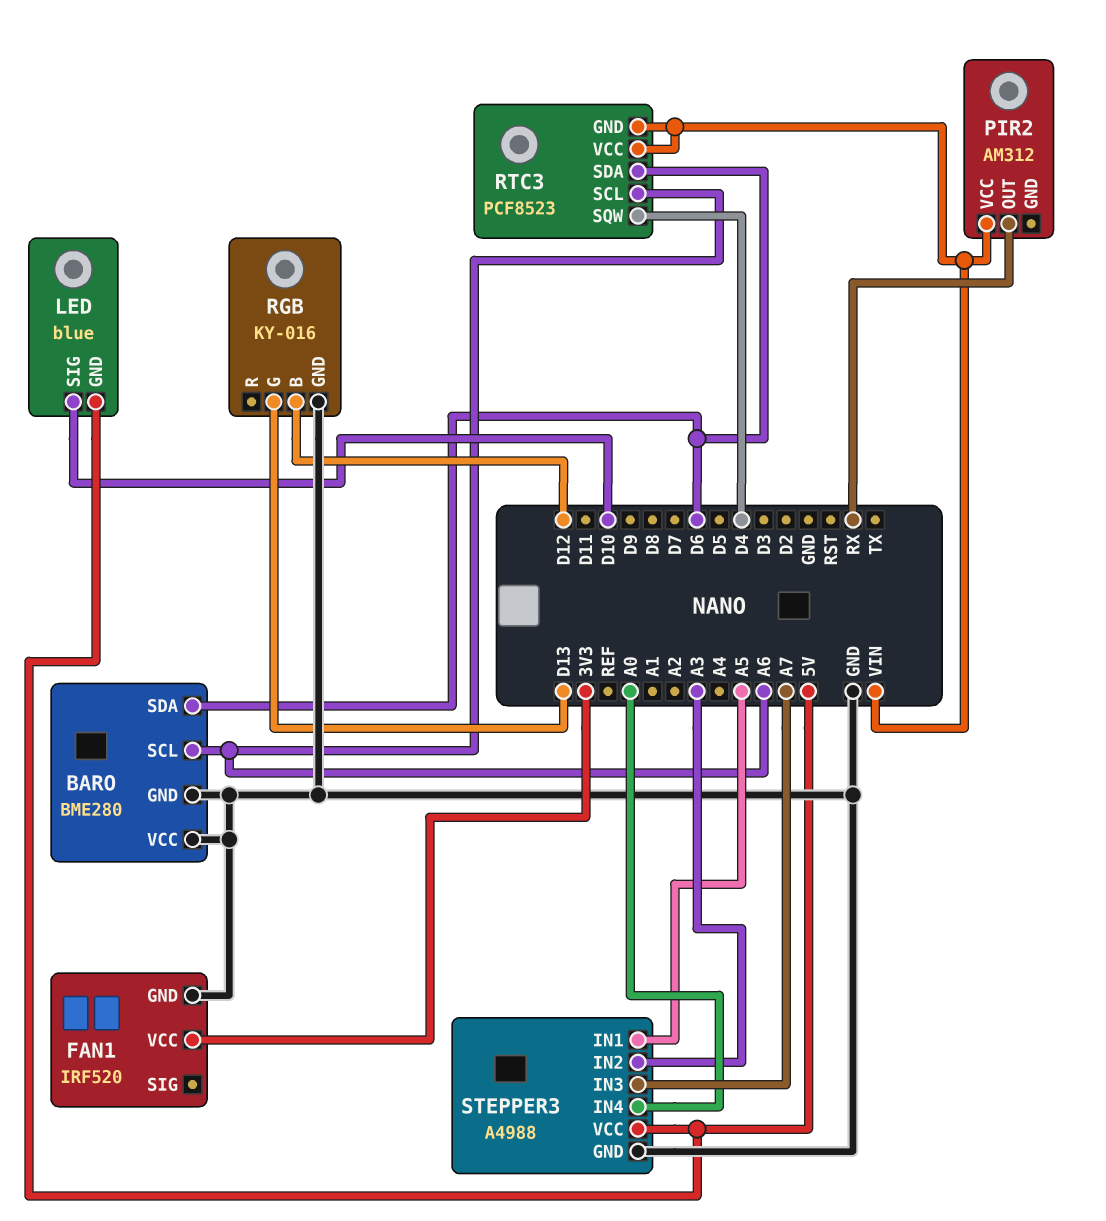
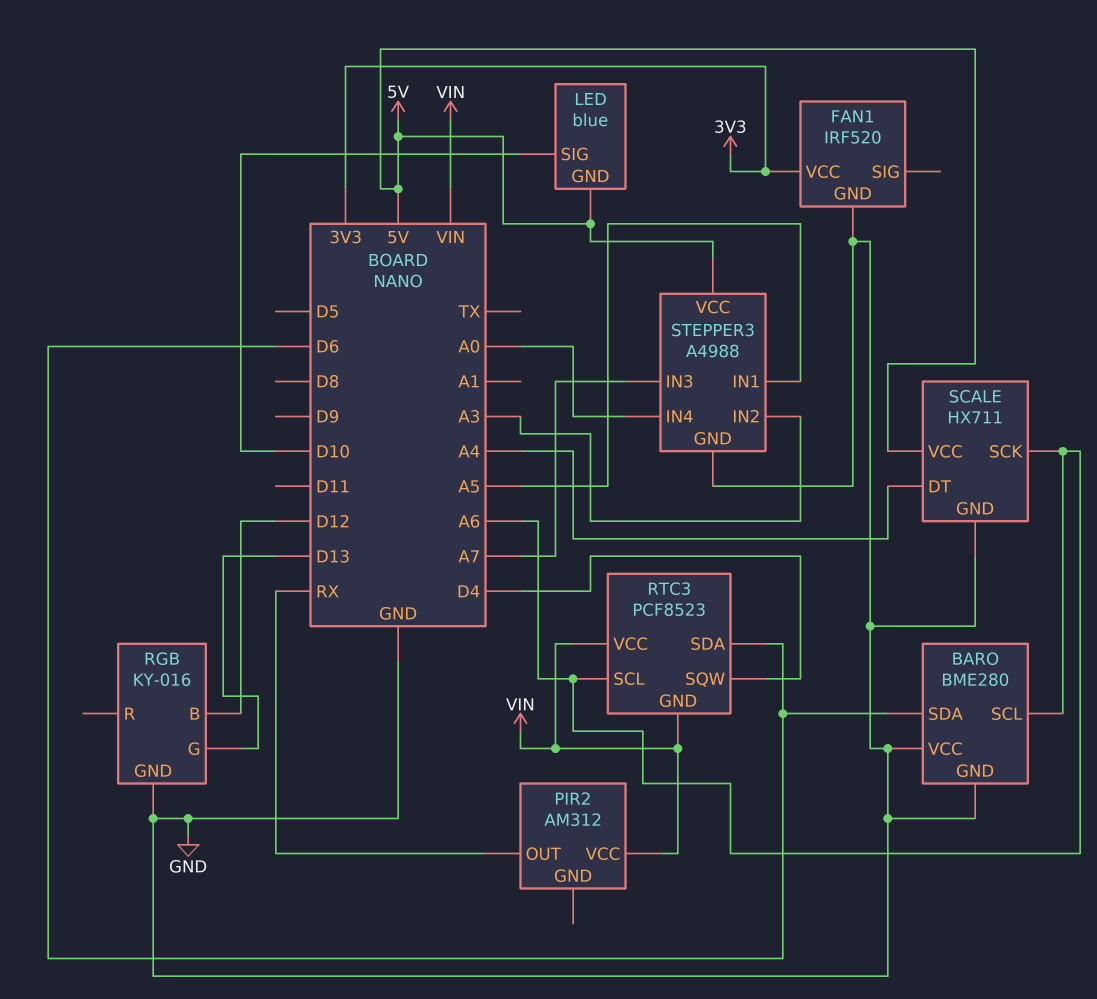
SCALE: none -> HX711
SCALE pin DT: none -> A4
SCALE pin GND: none -> GND
SCALE pin SCK: none -> A6
SCALE pin VCC: none -> 5V

